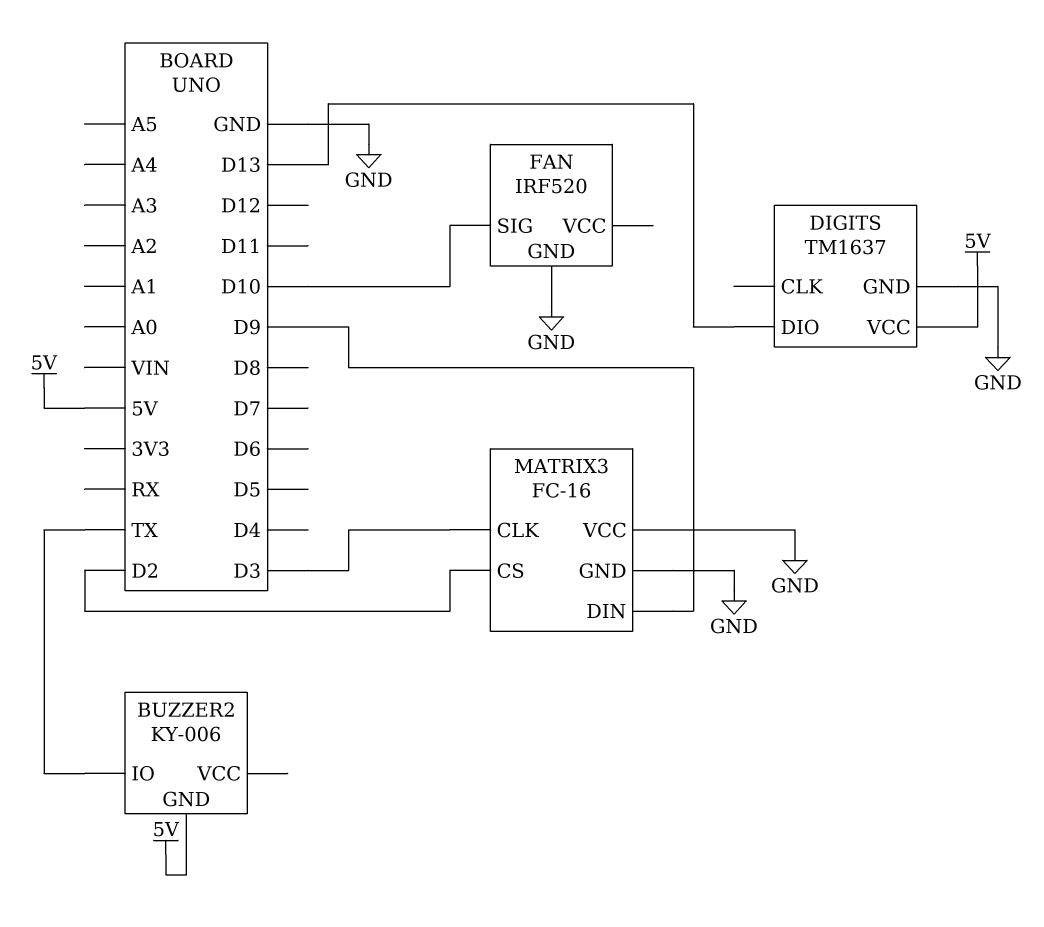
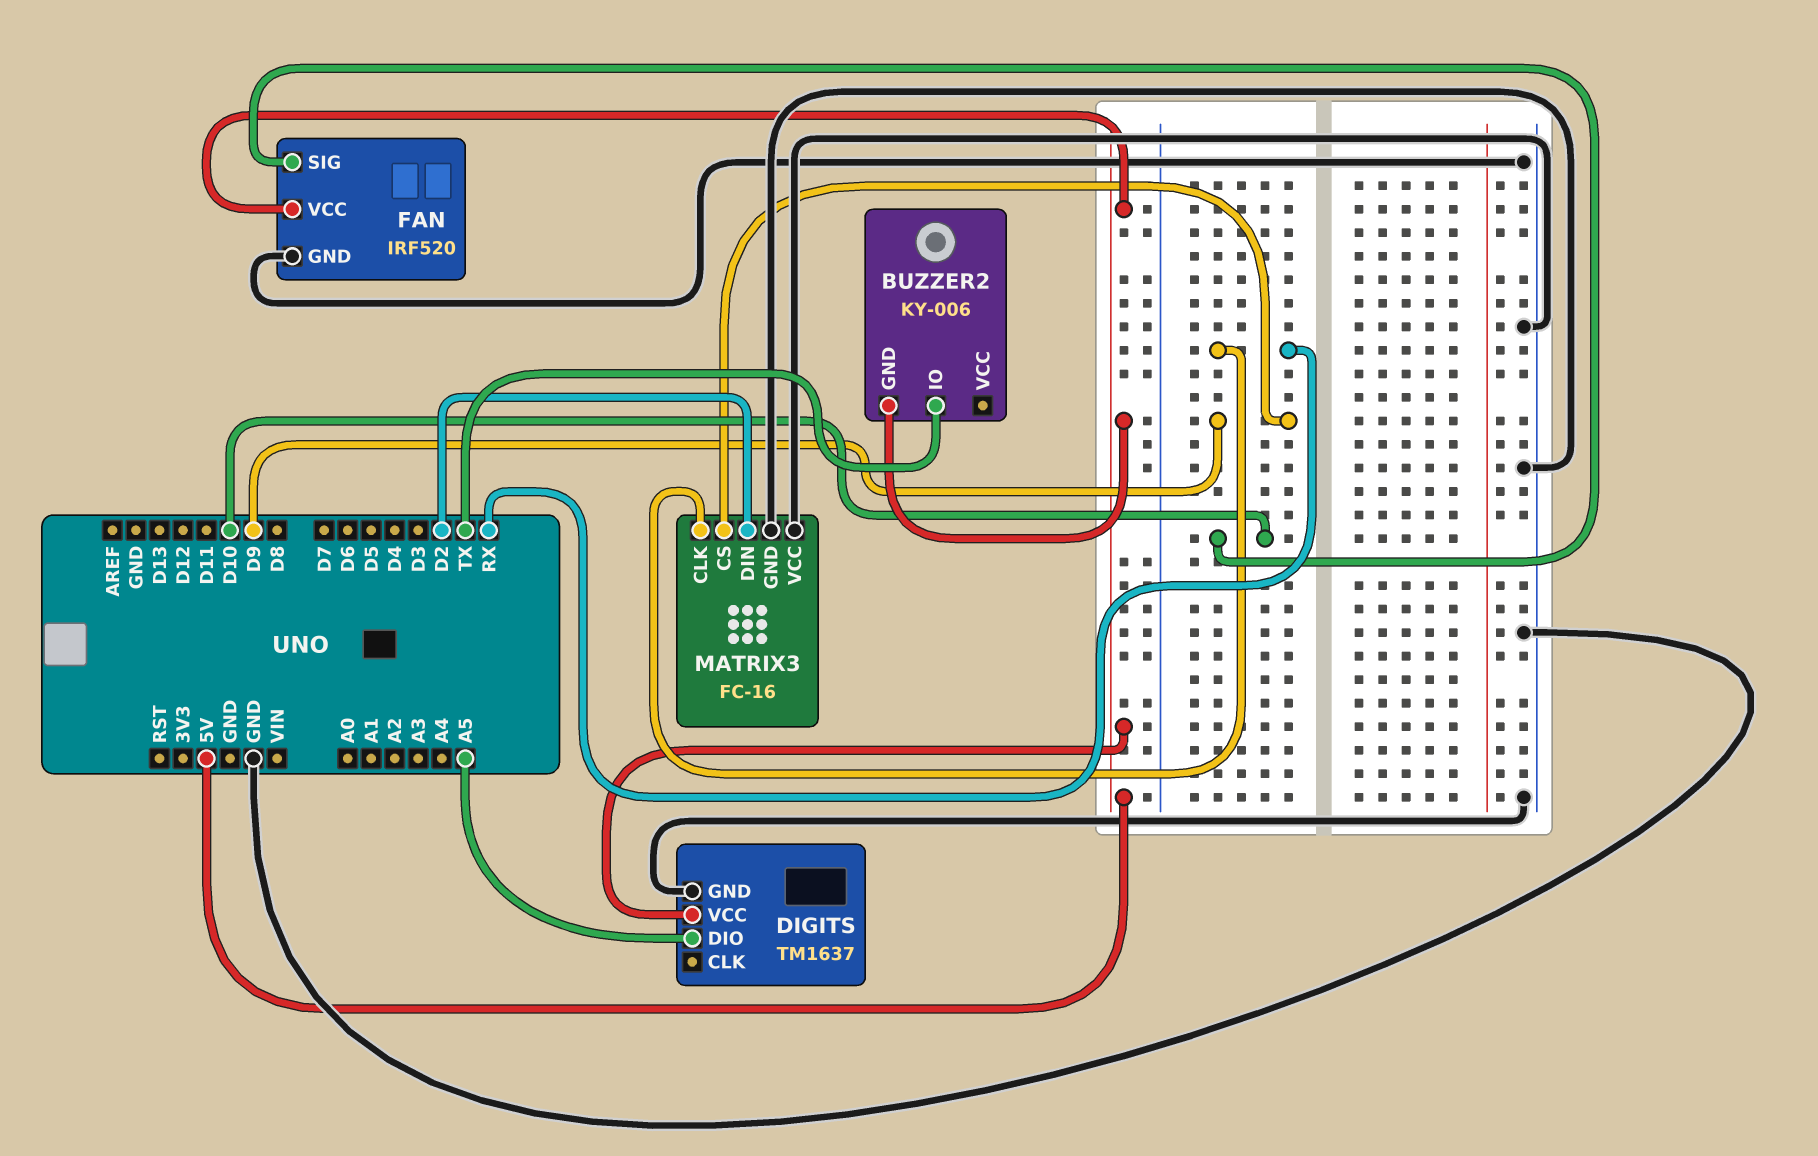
DIGITS pin DIO: D13 -> A5
FAN pin VCC: none -> 5V
MATRIX3 pin CLK: D3 -> RX
MATRIX3 pin CS: D2 -> D9
MATRIX3 pin DIN: D9 -> D2

